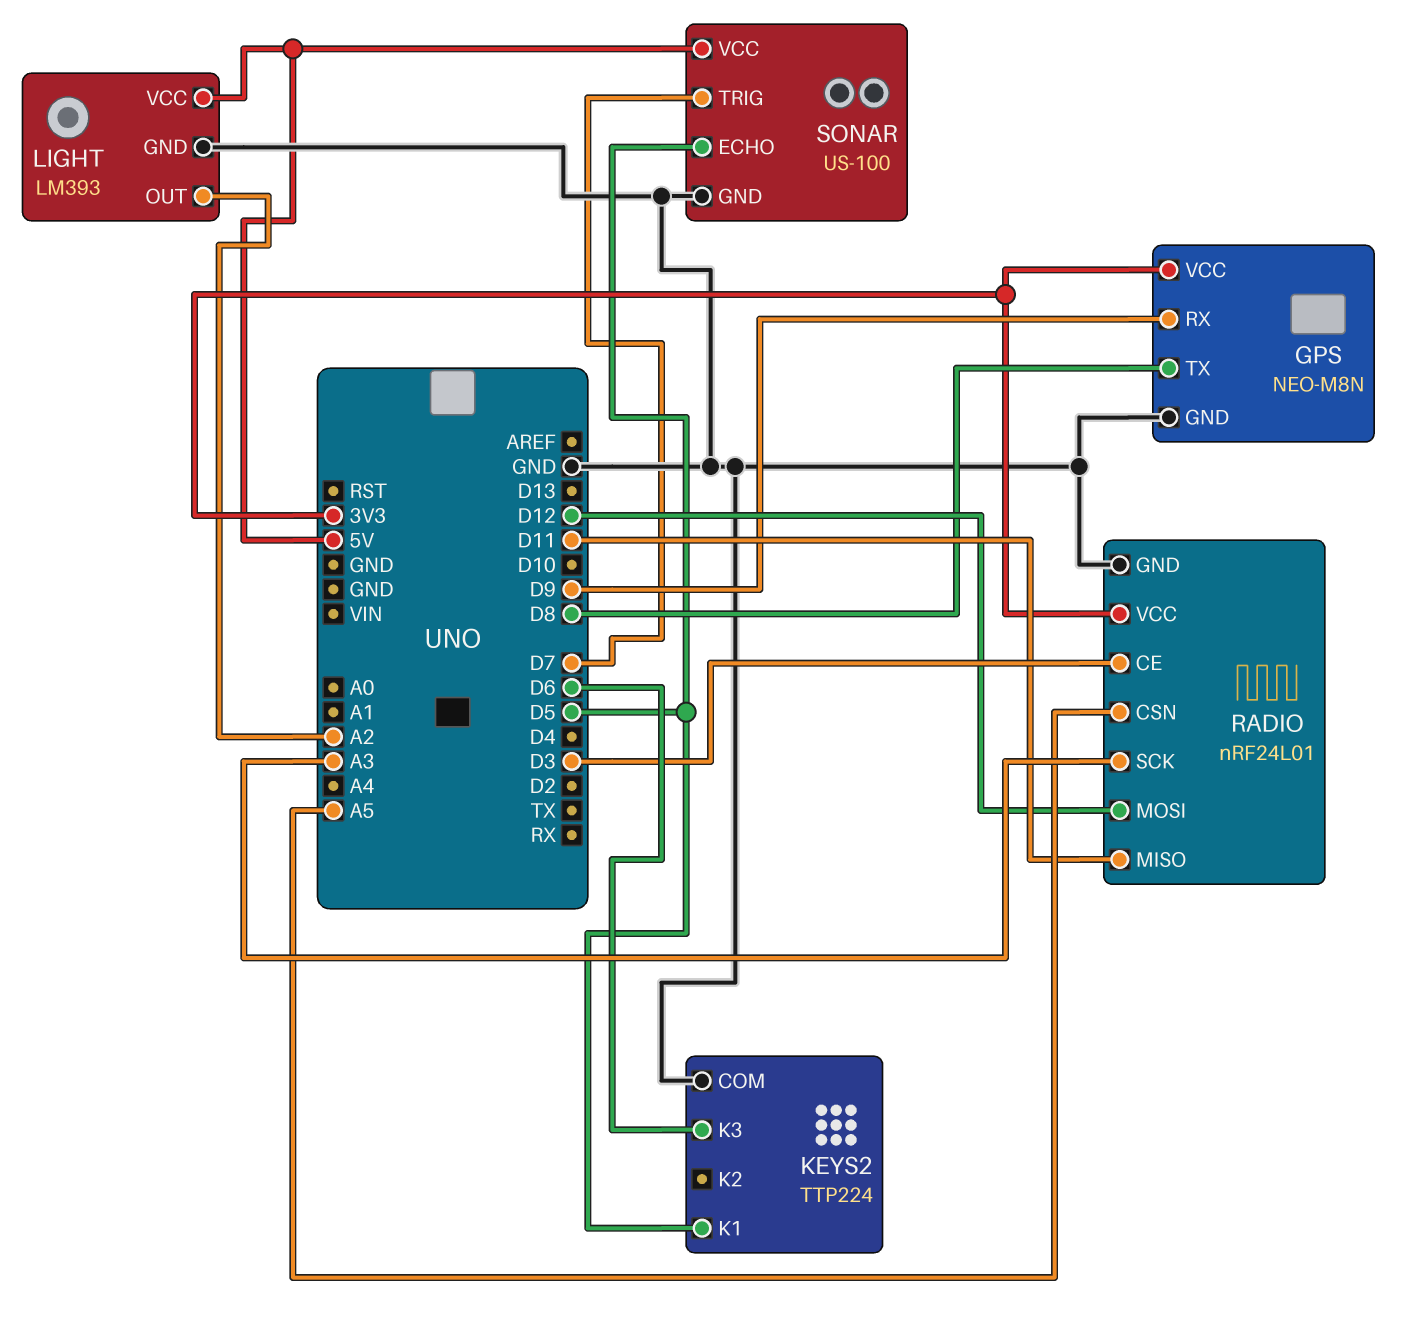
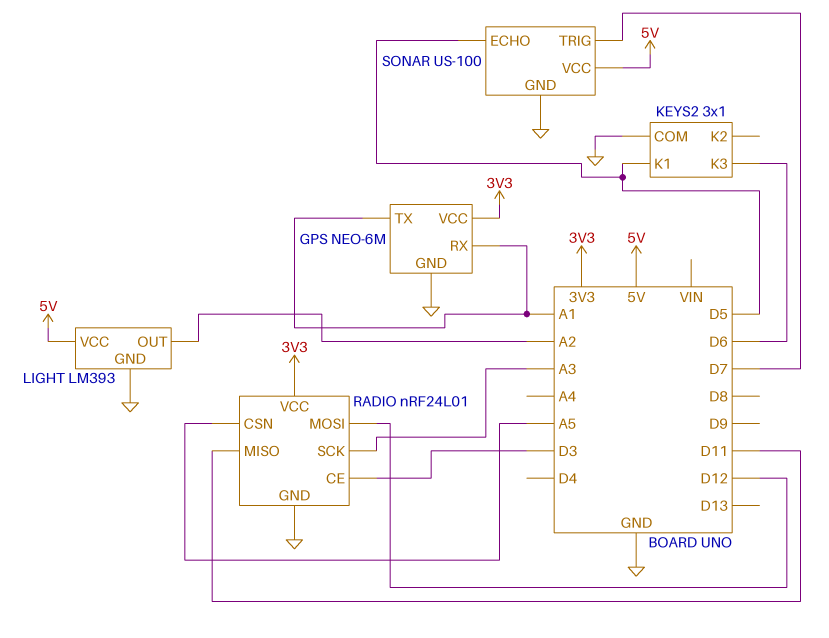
GPS: NEO-M8N -> NEO-6M
GPS pin RX: D9 -> A1
GPS pin TX: D8 -> A1
KEYS2: TTP224 -> 3x1

